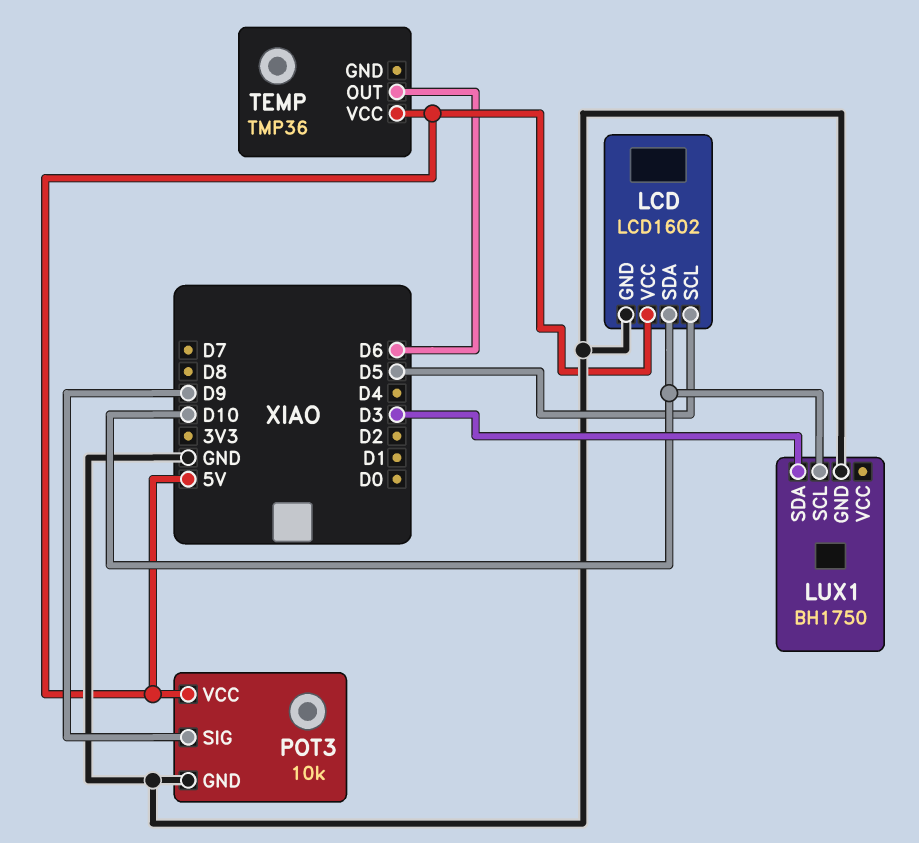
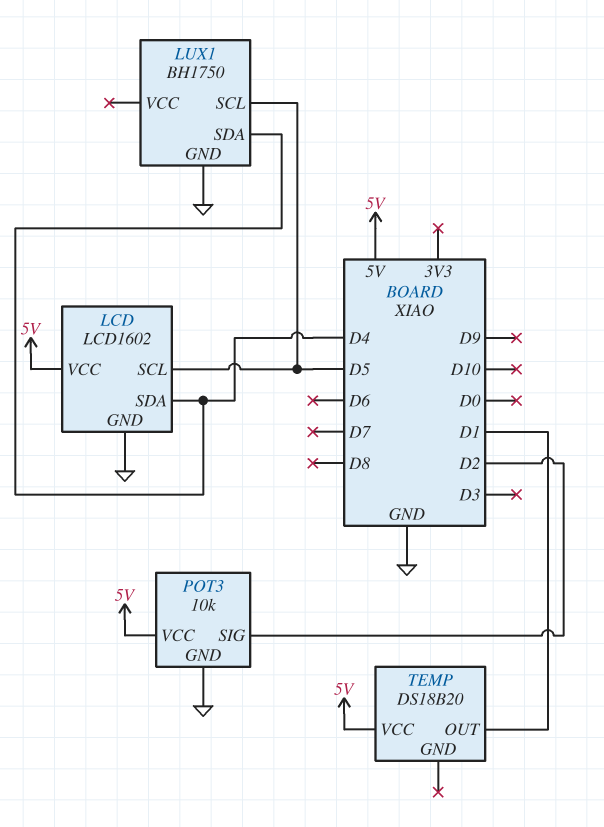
LCD pin SDA: D10 -> D4
LUX1 pin SCL: D10 -> D5
LUX1 pin SDA: D3 -> D4
POT3 pin SIG: D9 -> D2
TEMP: TMP36 -> DS18B20
TEMP pin OUT: D6 -> D1

